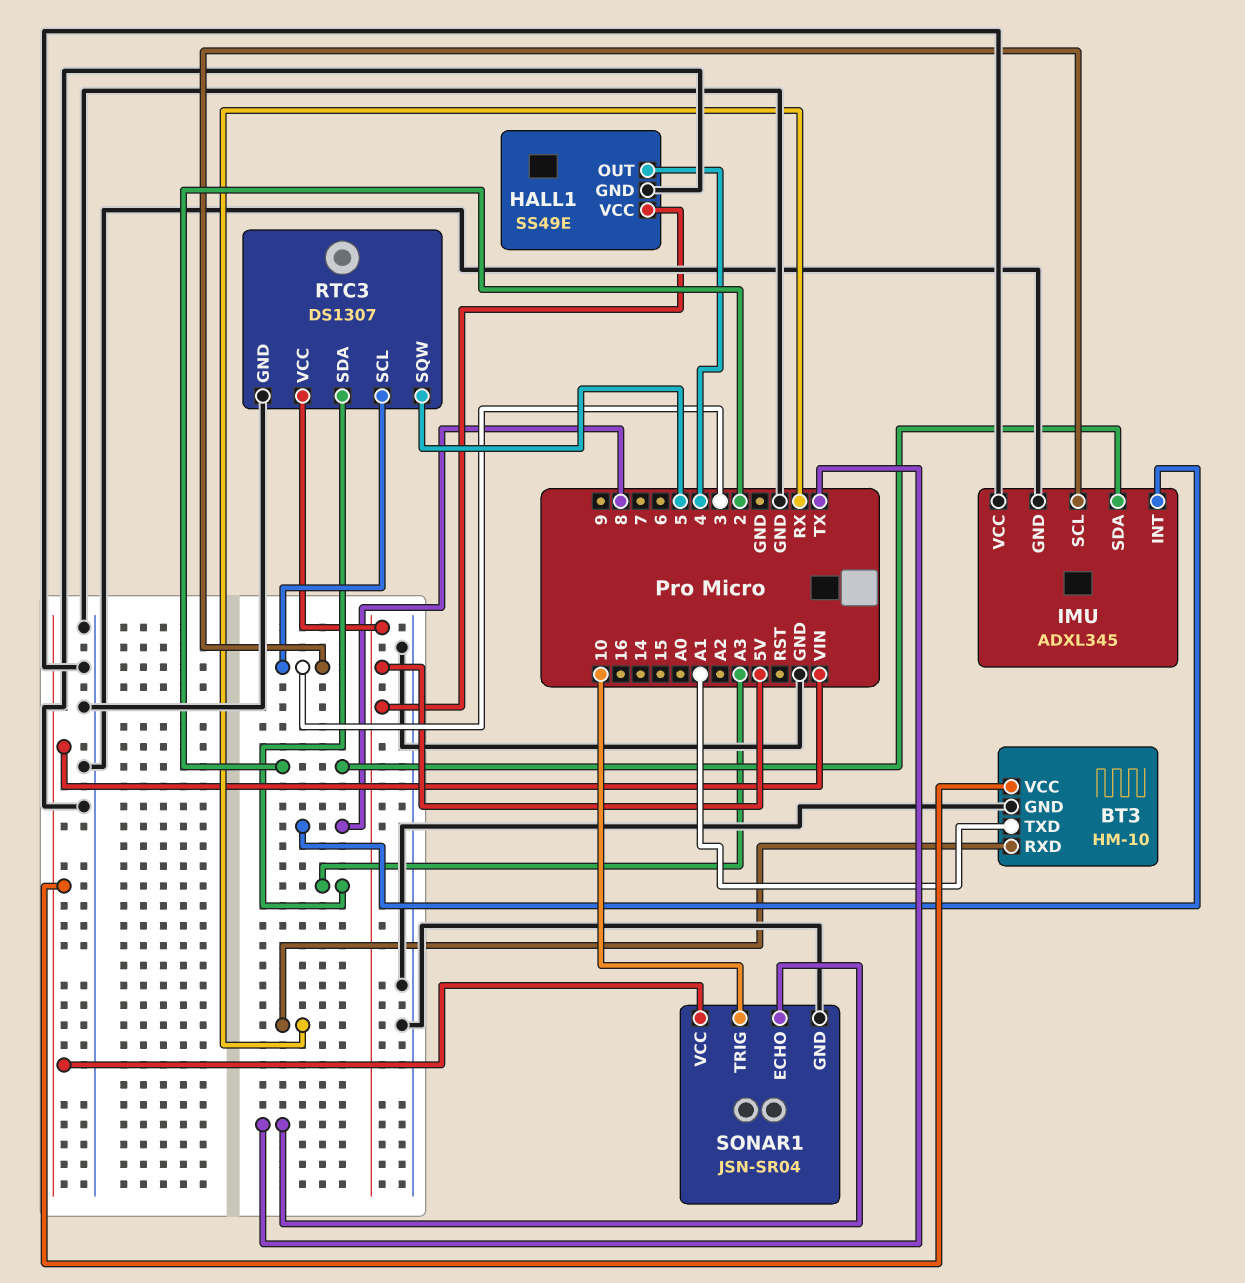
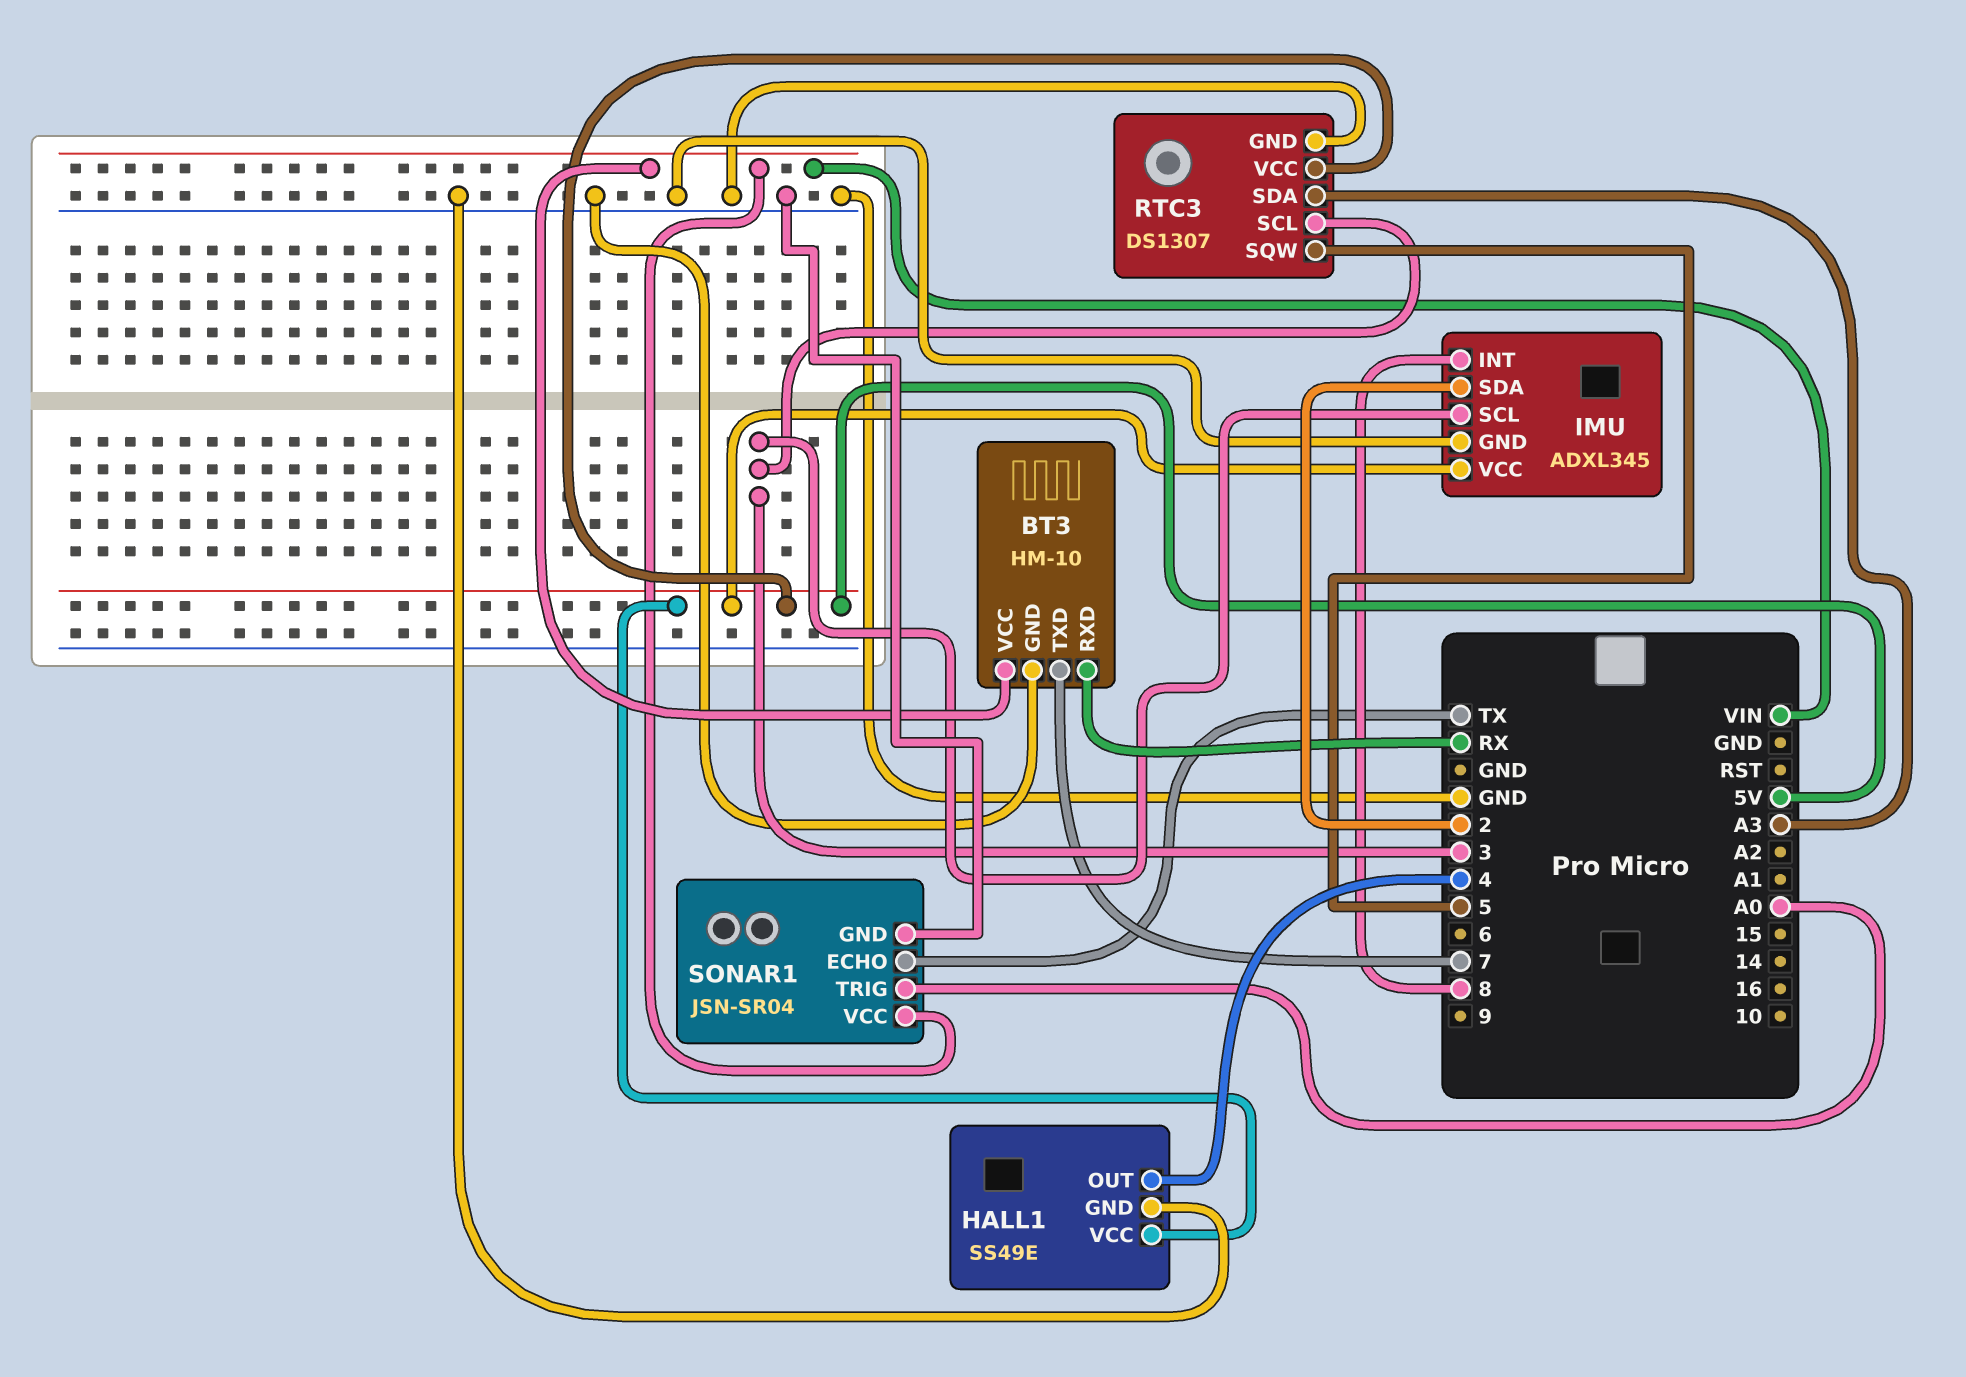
BT3 pin TXD: A1 -> 7
IMU pin VCC: GND -> 5V
SONAR1 pin TRIG: 10 -> A0

